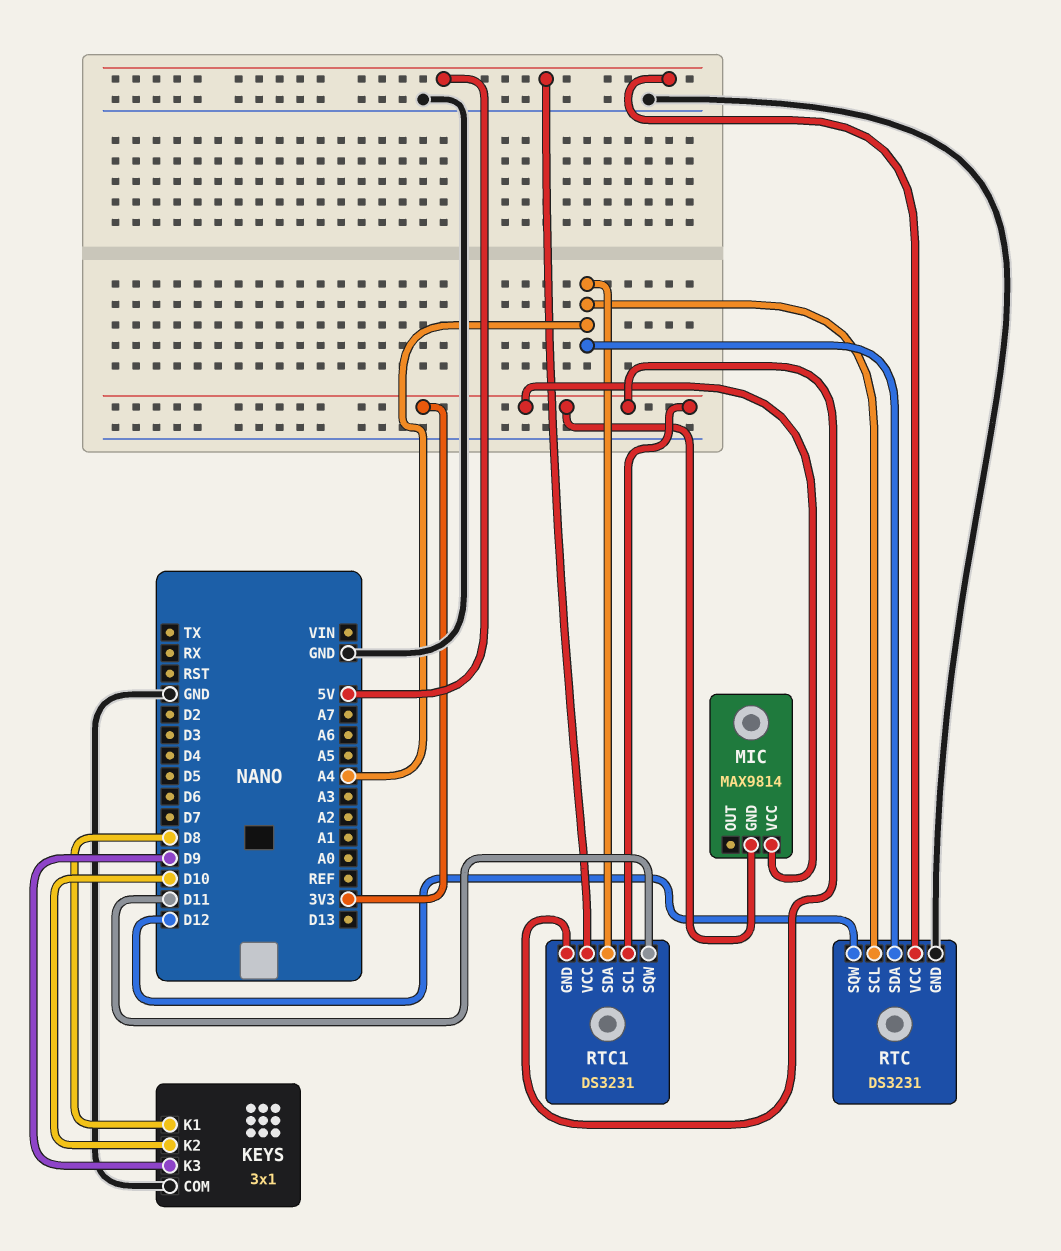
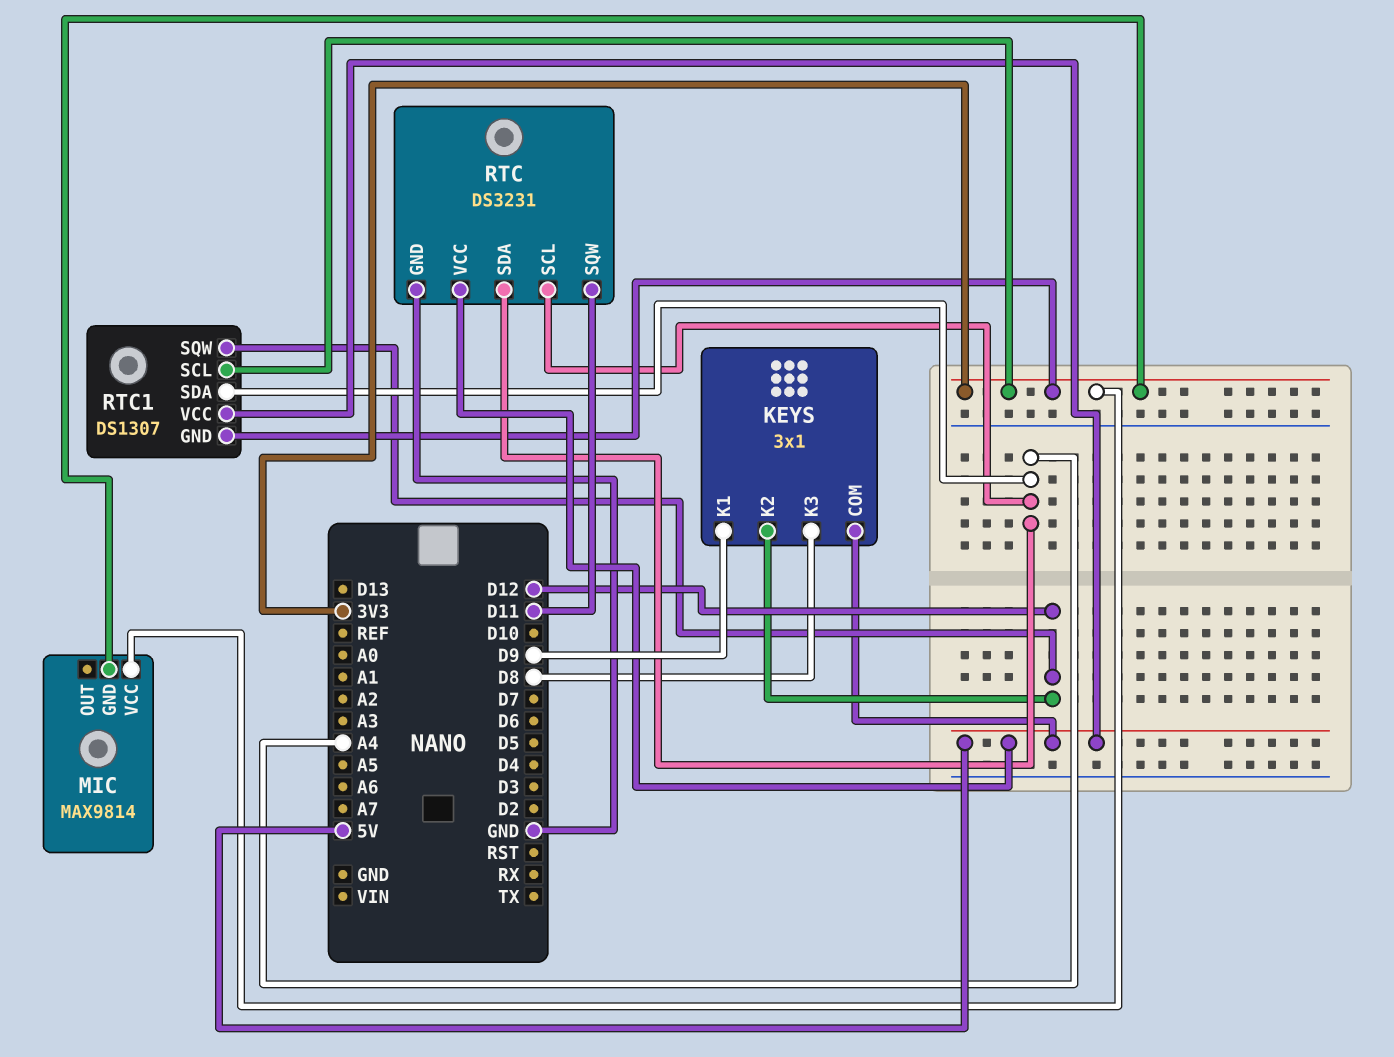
KEYS pin COM: GND -> 5V
KEYS pin K1: D8 -> D9
KEYS pin K2: D10 -> D12
KEYS pin K3: D9 -> D8
RTC pin SQW: D12 -> D11
RTC1: DS3231 -> DS1307
RTC1 pin SQW: D11 -> D12

